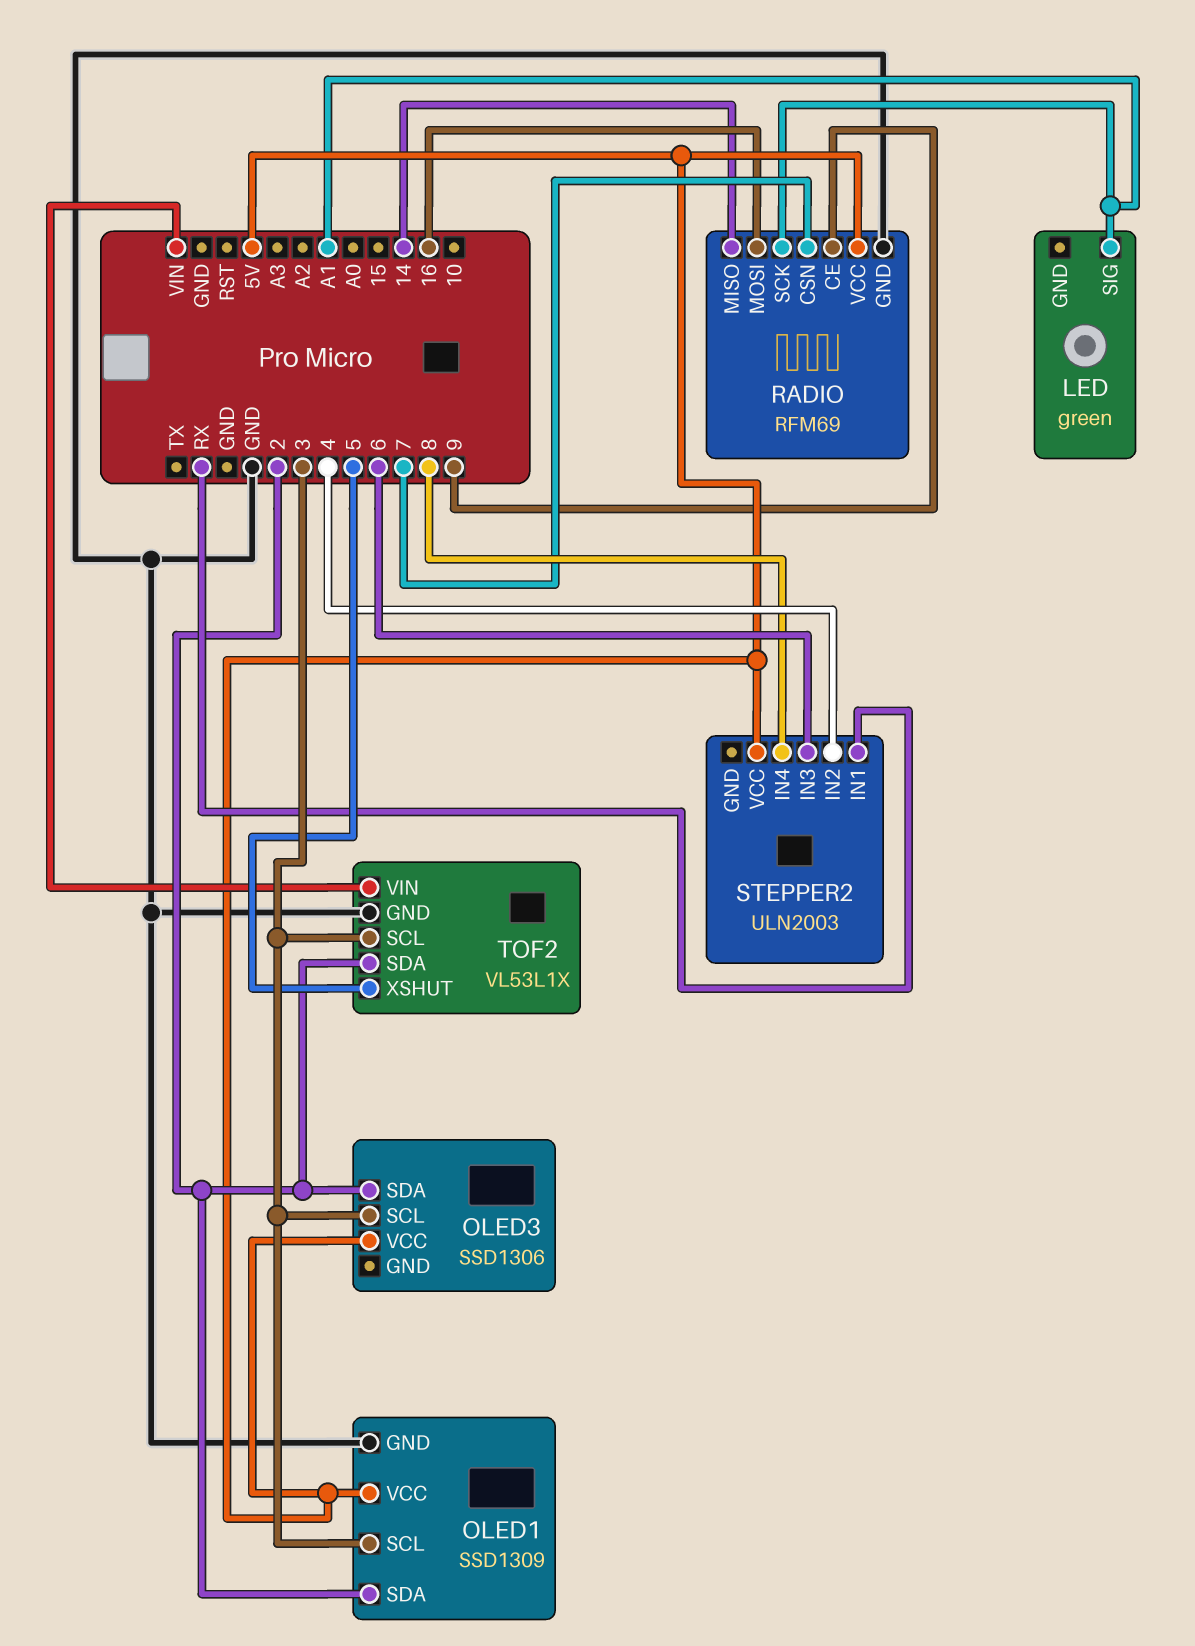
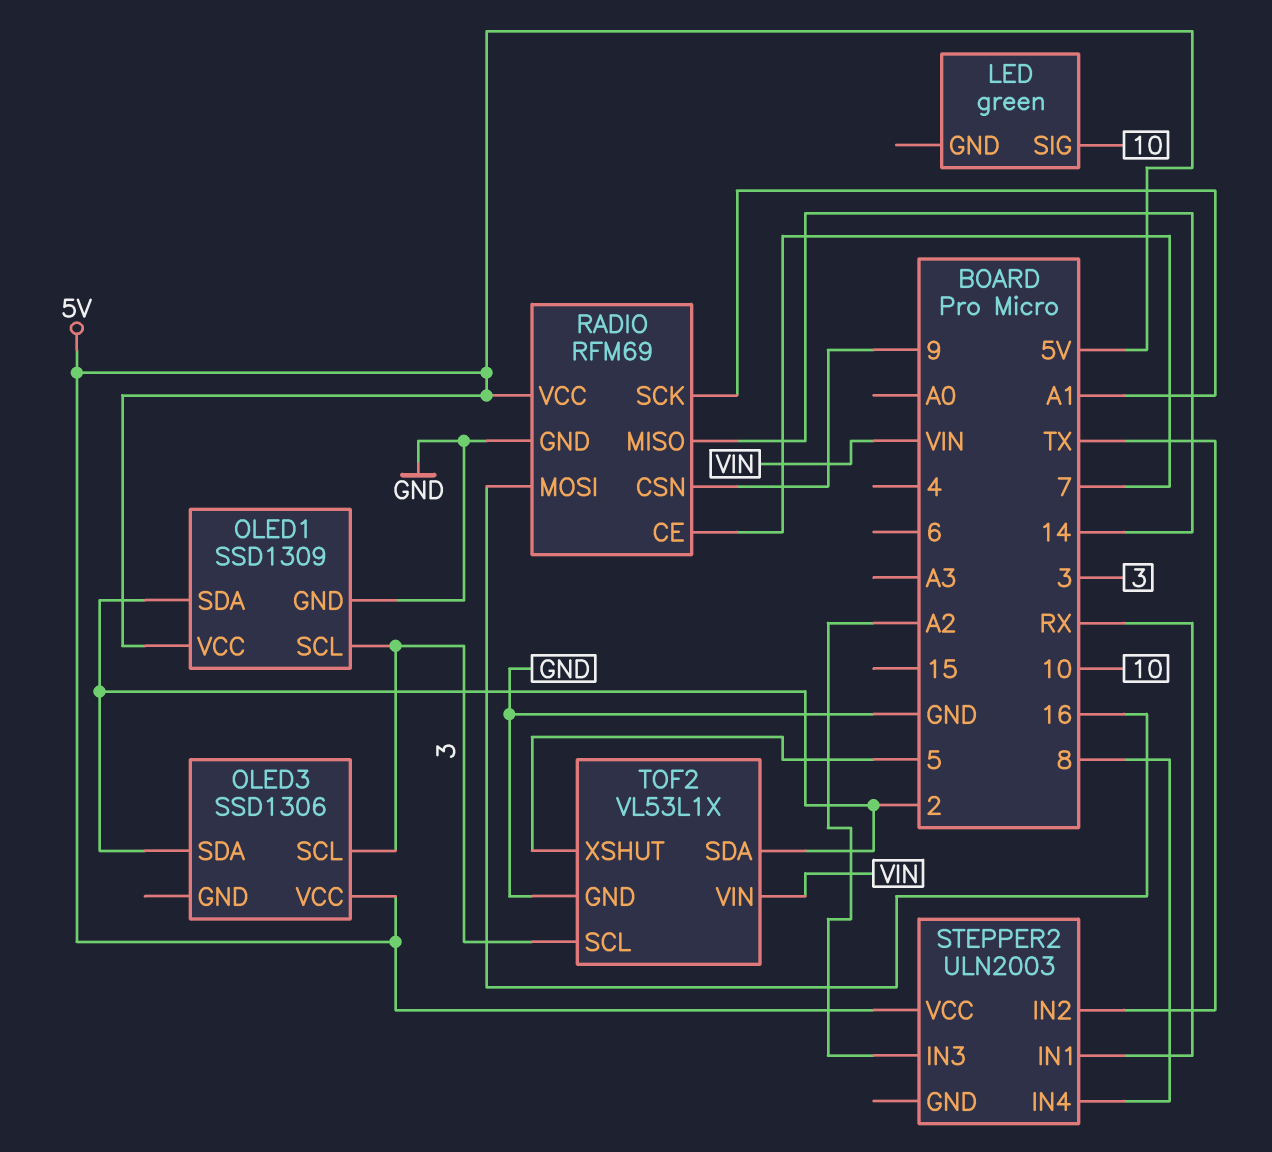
LED pin SIG: A1 -> 10
RADIO pin CE: 9 -> 7
RADIO pin CSN: 7 -> 9
STEPPER2 pin IN2: 4 -> TX
STEPPER2 pin IN3: 6 -> A2

